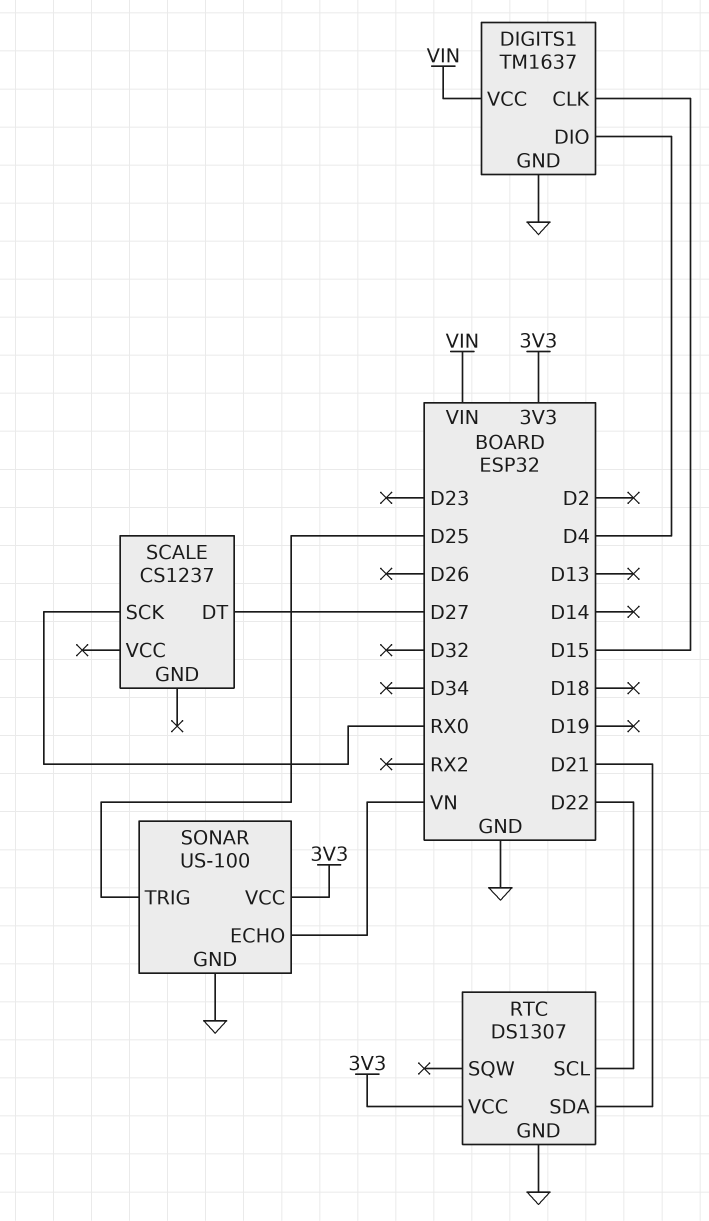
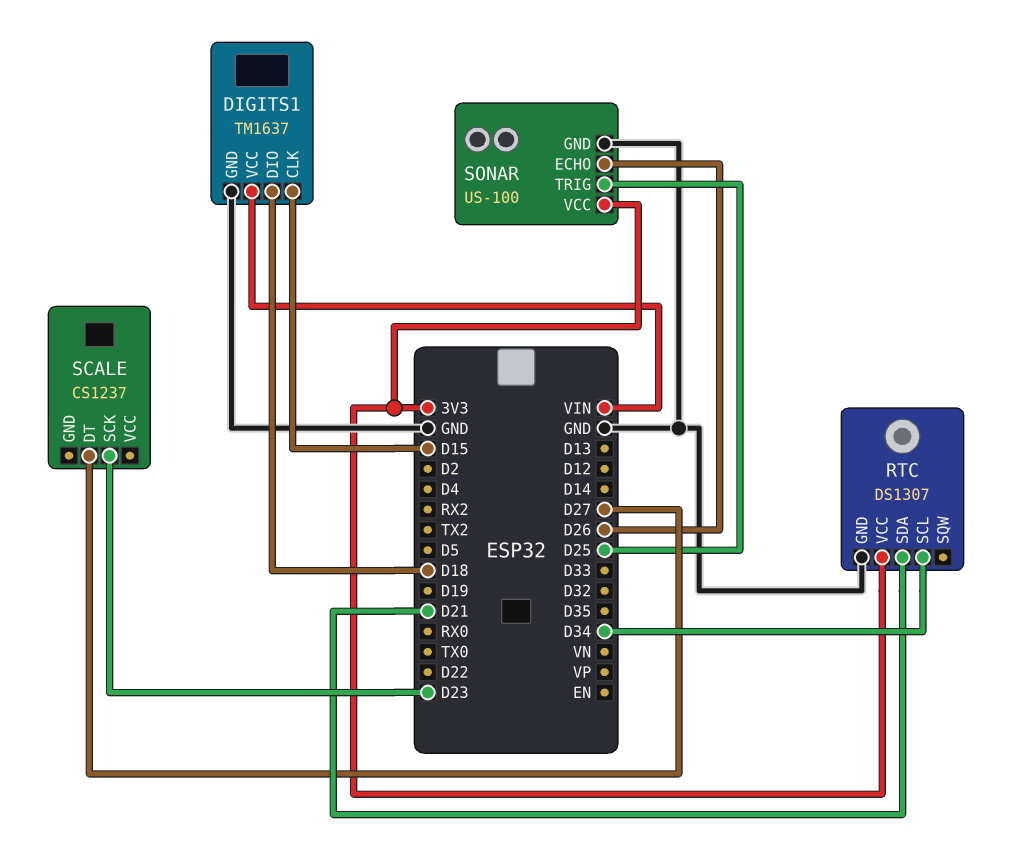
DIGITS1 pin DIO: D4 -> D18
RTC pin SCL: D22 -> D34
SCALE pin SCK: RX0 -> D23
SONAR pin ECHO: VN -> D26

